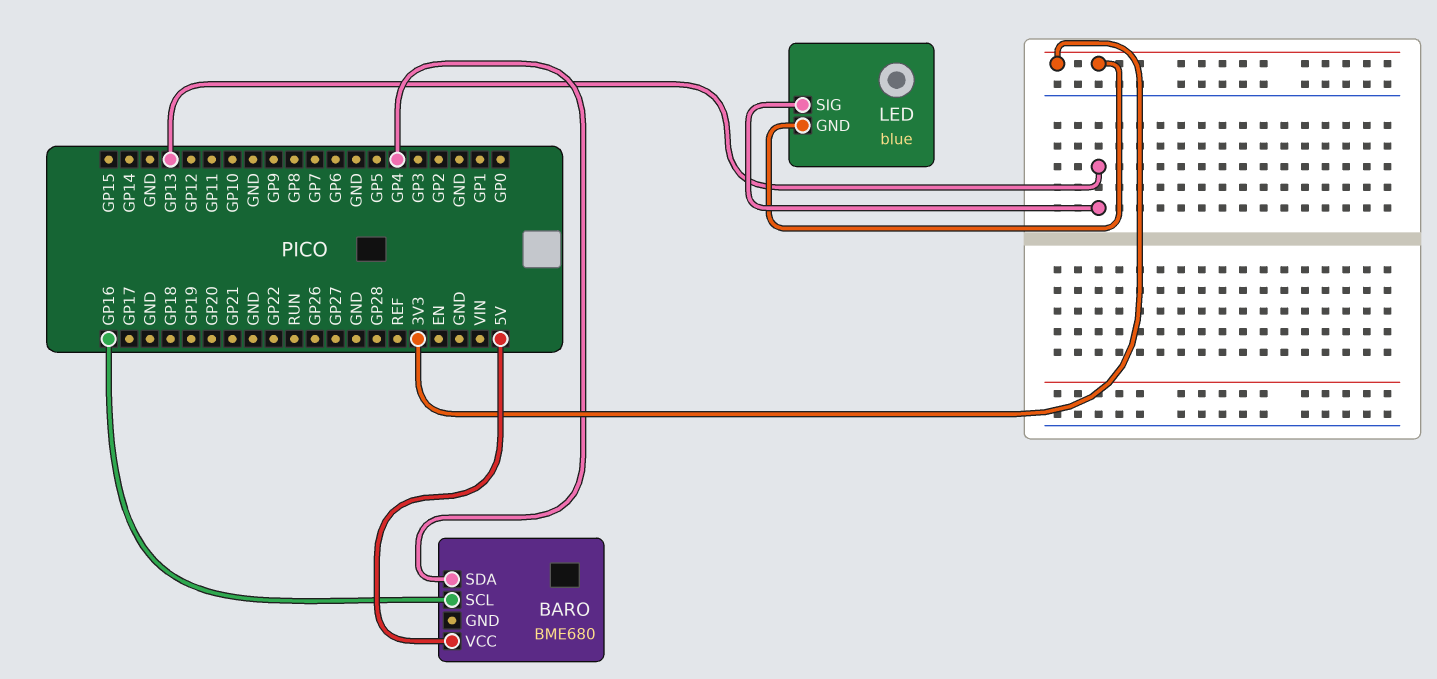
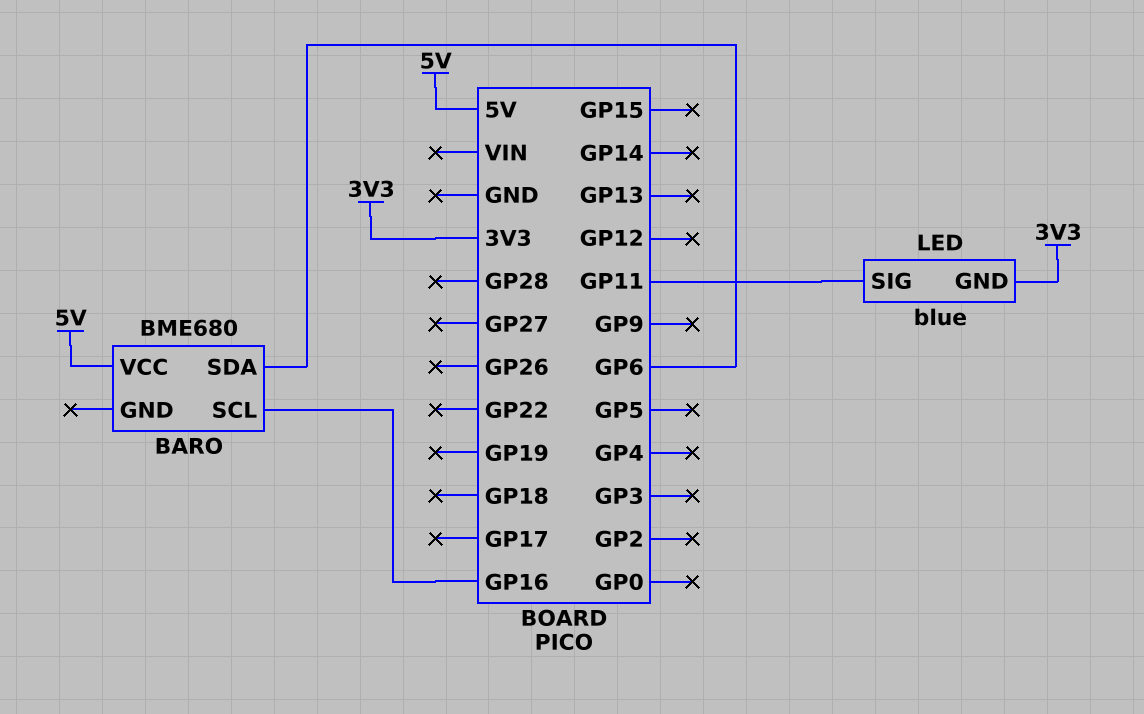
BARO pin SDA: GP4 -> GP6
LED pin SIG: GP13 -> GP11

